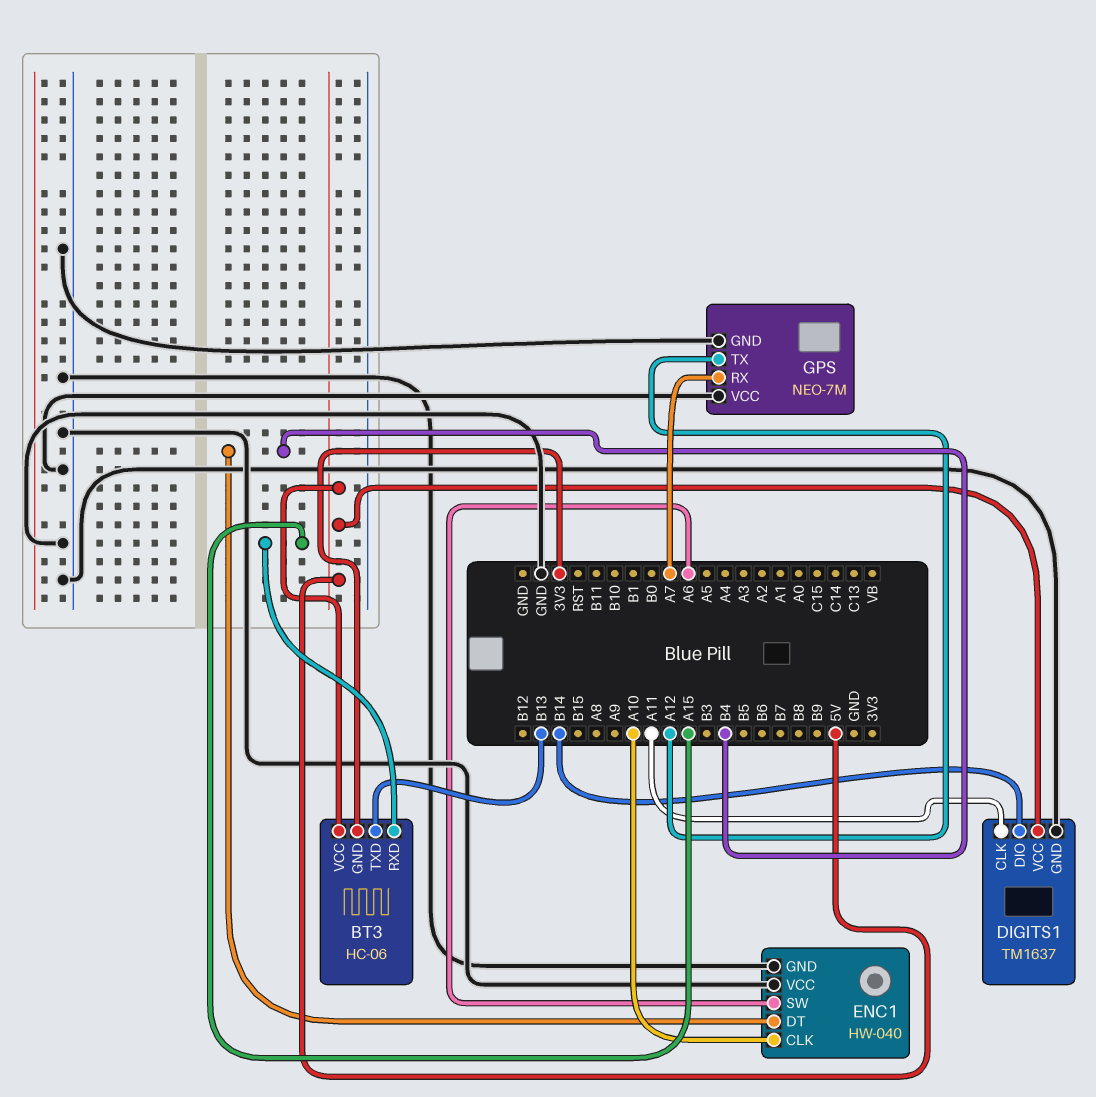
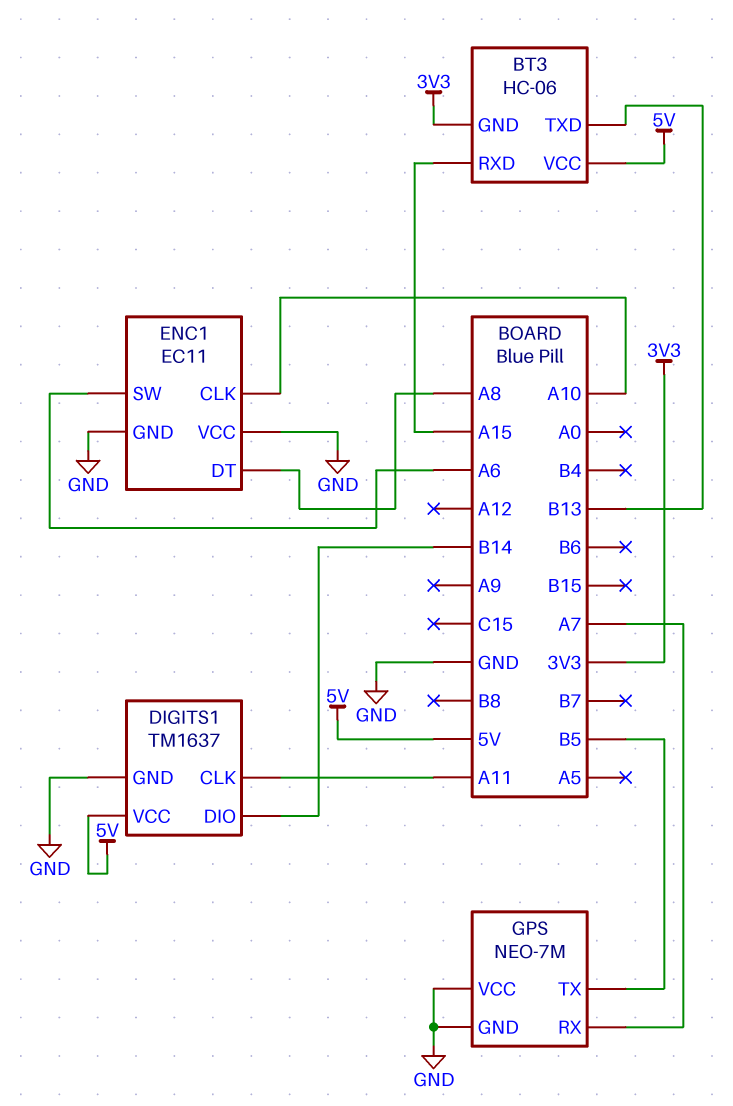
ENC1: HW-040 -> EC11
ENC1 pin DT: B4 -> A8
GPS pin TX: A12 -> B5

